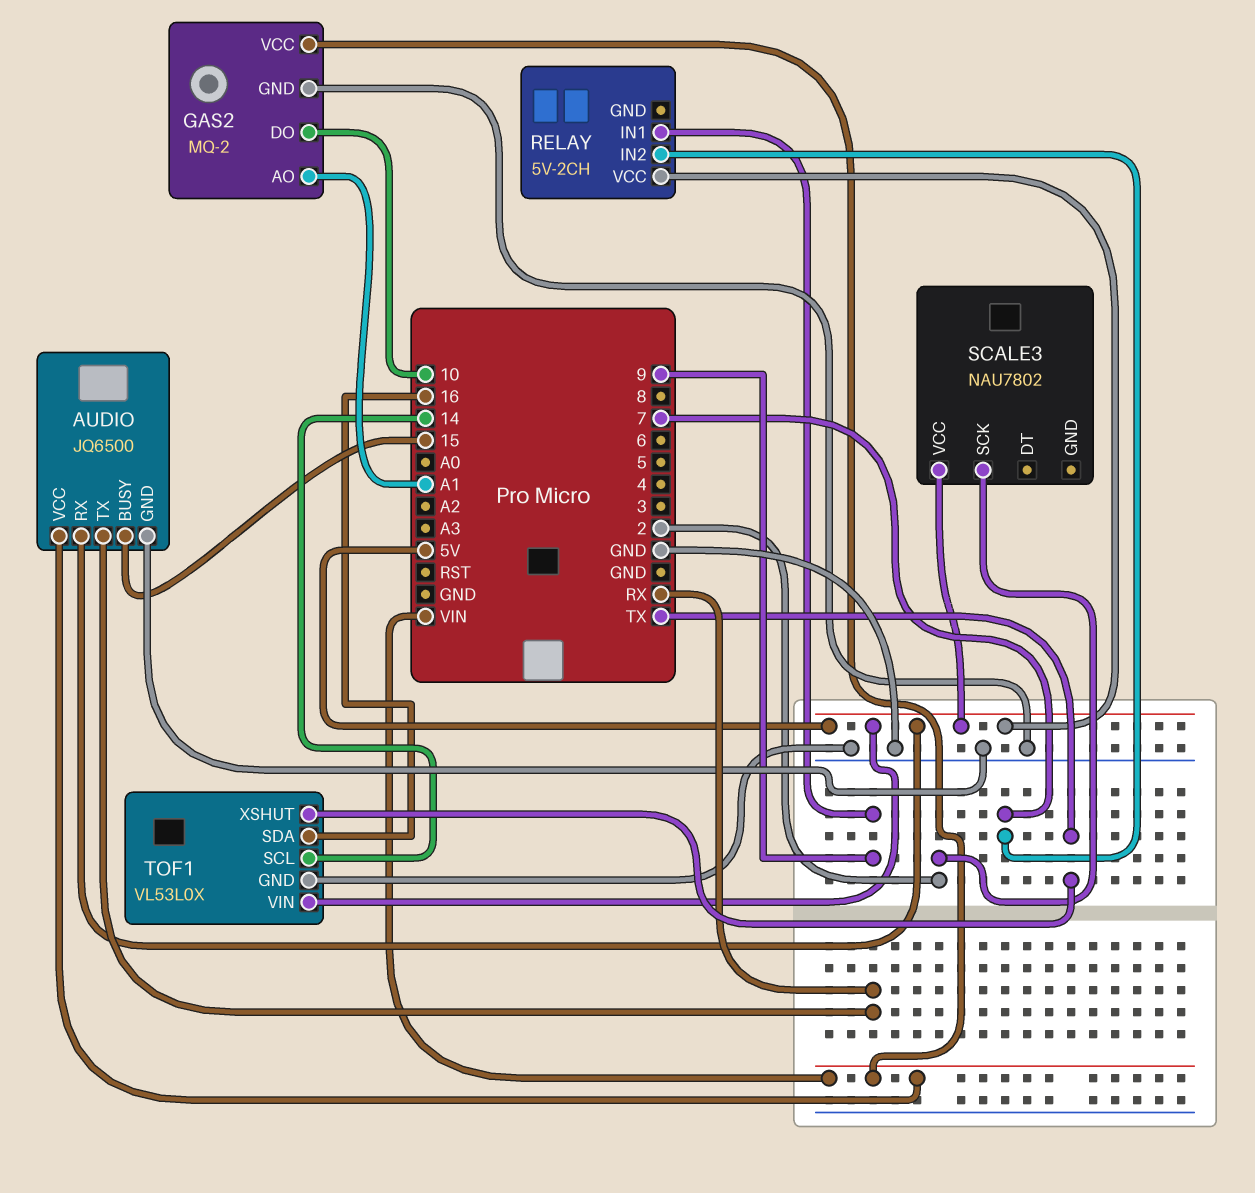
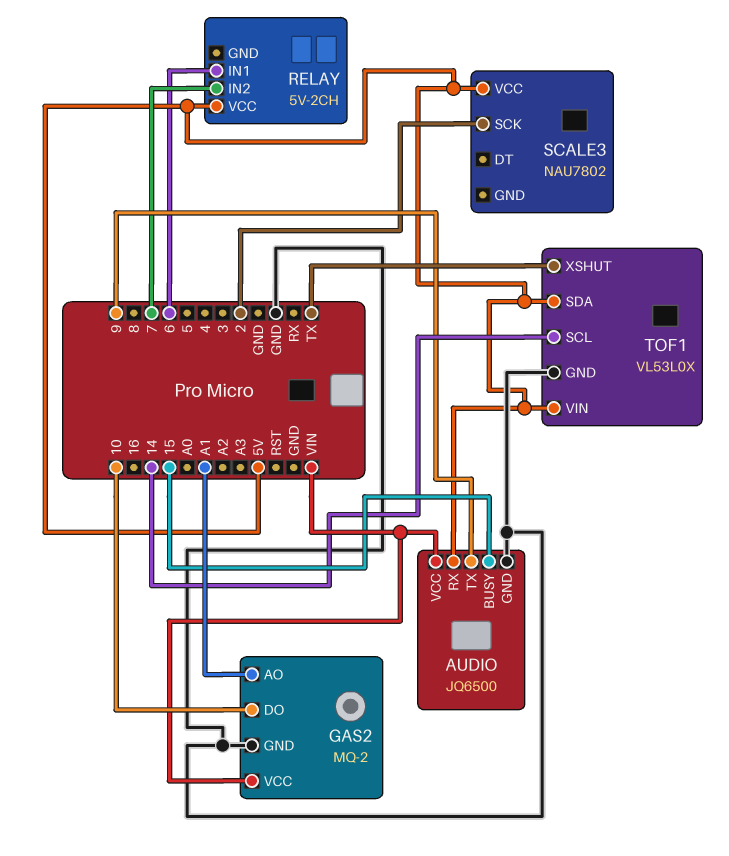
AUDIO pin TX: RX -> 9
RELAY pin IN1: 9 -> 6
TOF1 pin SDA: 16 -> 5V

